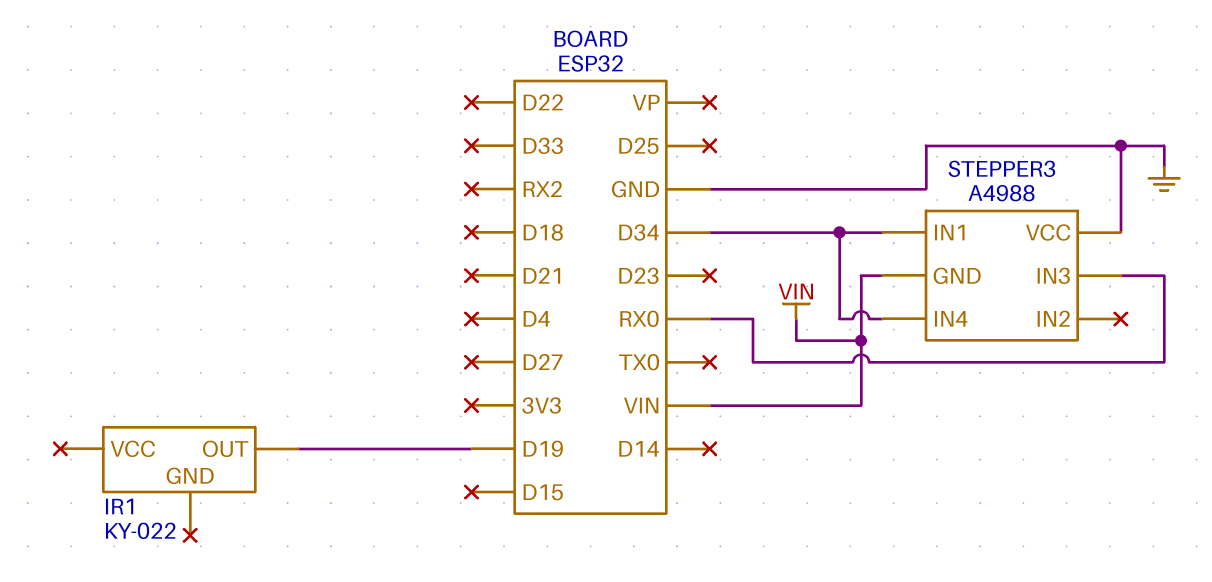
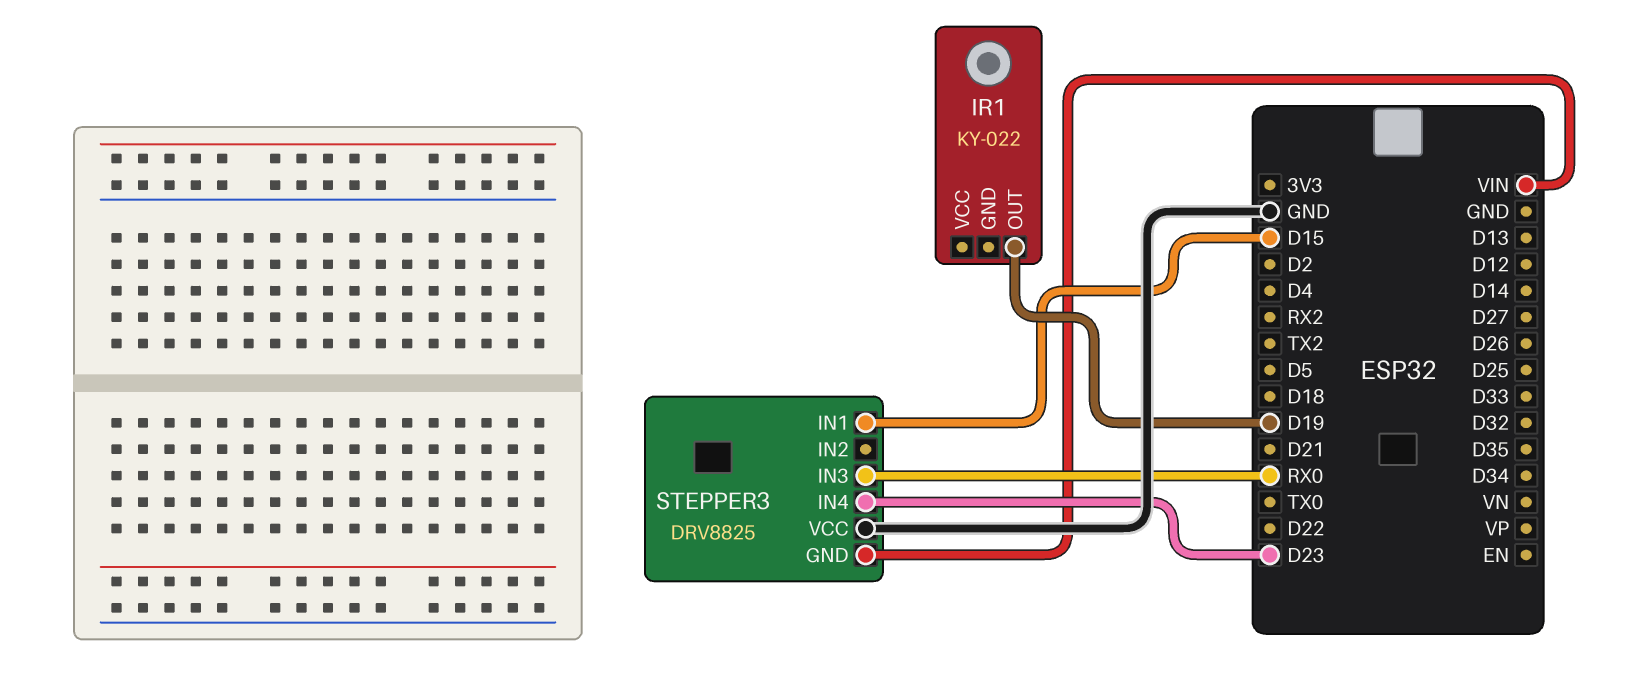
STEPPER3: A4988 -> DRV8825
STEPPER3 pin IN1: D34 -> D15
STEPPER3 pin IN4: D34 -> D23

